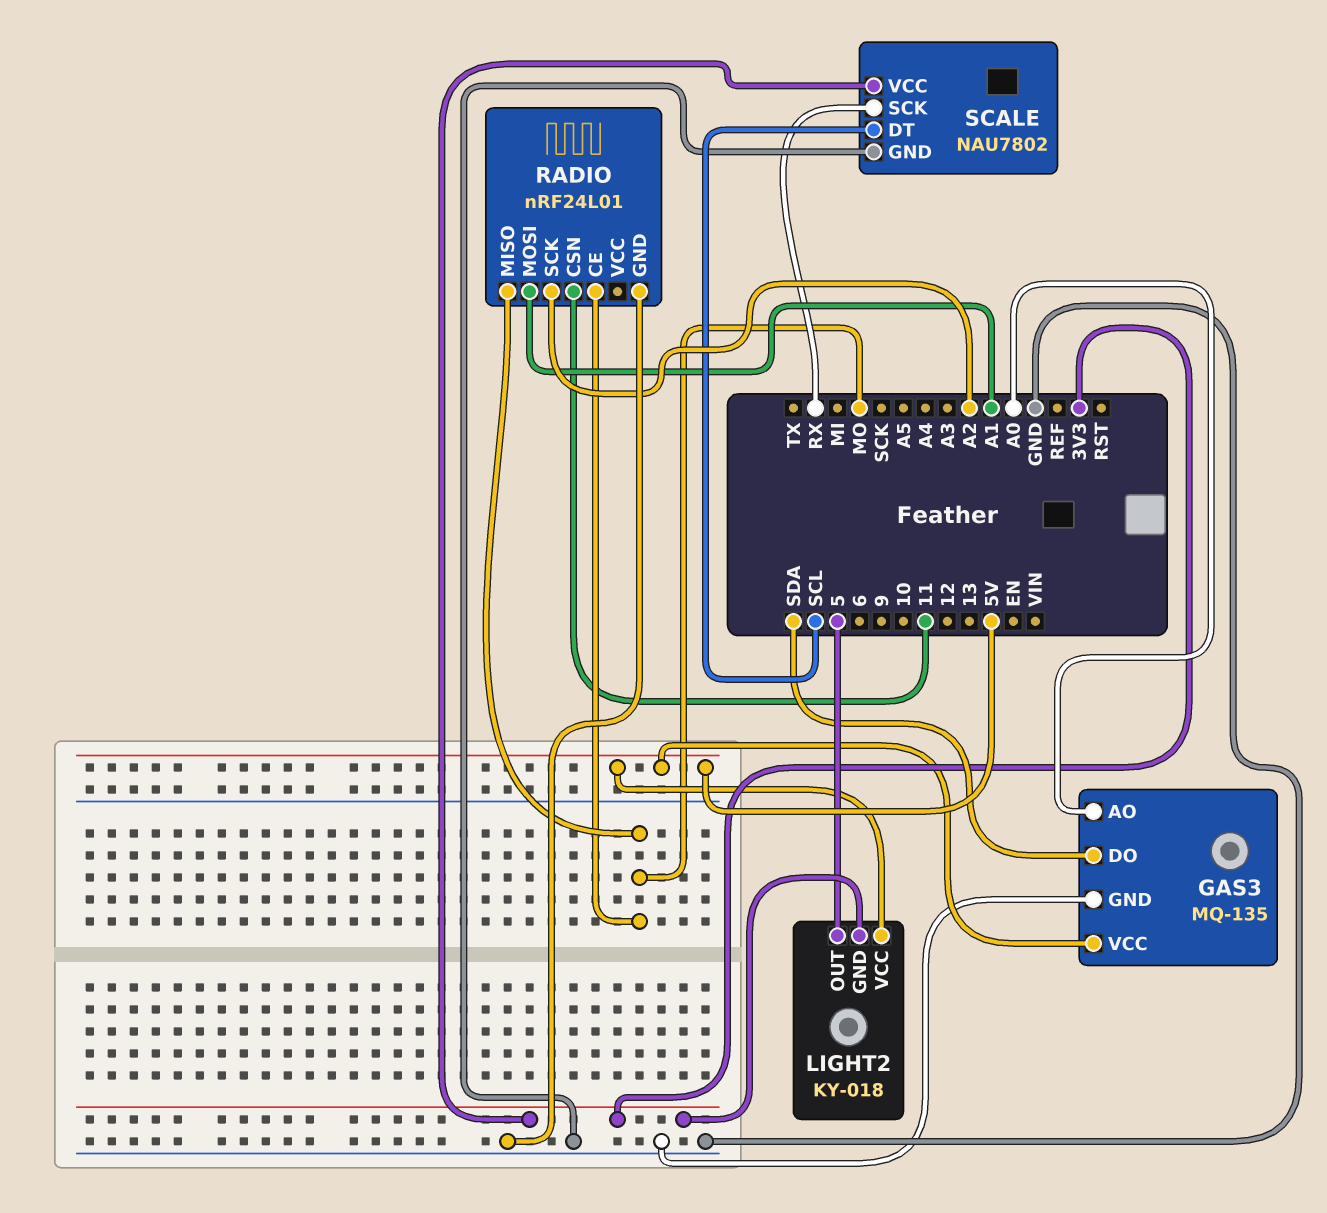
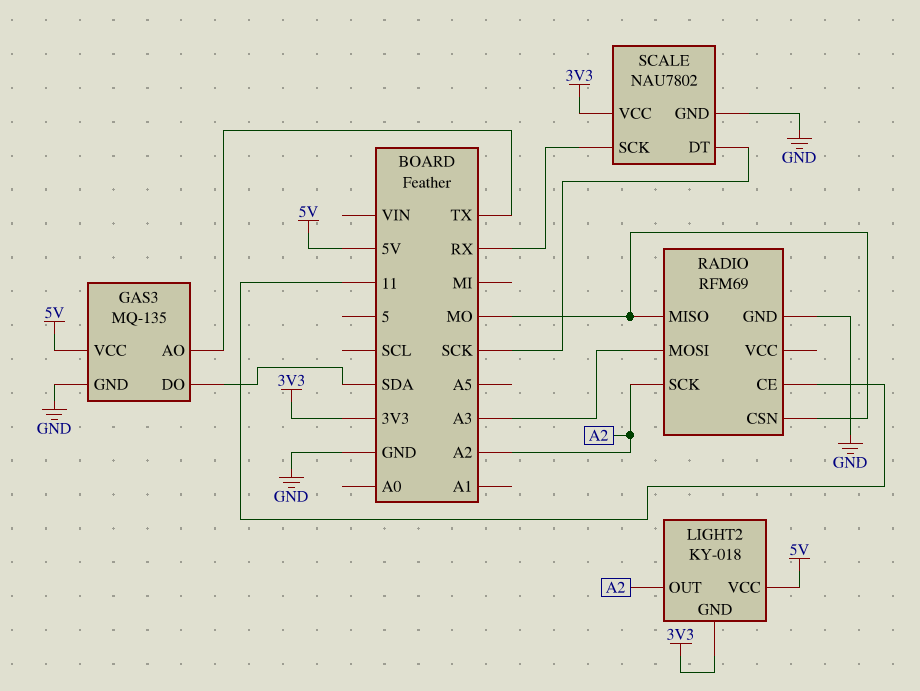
GAS3 pin AO: A0 -> TX
LIGHT2 pin OUT: 5 -> A2
RADIO: nRF24L01 -> RFM69
RADIO pin CE: MO -> 11
RADIO pin CSN: 11 -> MO
RADIO pin MOSI: A1 -> A3
SCALE pin DT: SCL -> SCK

